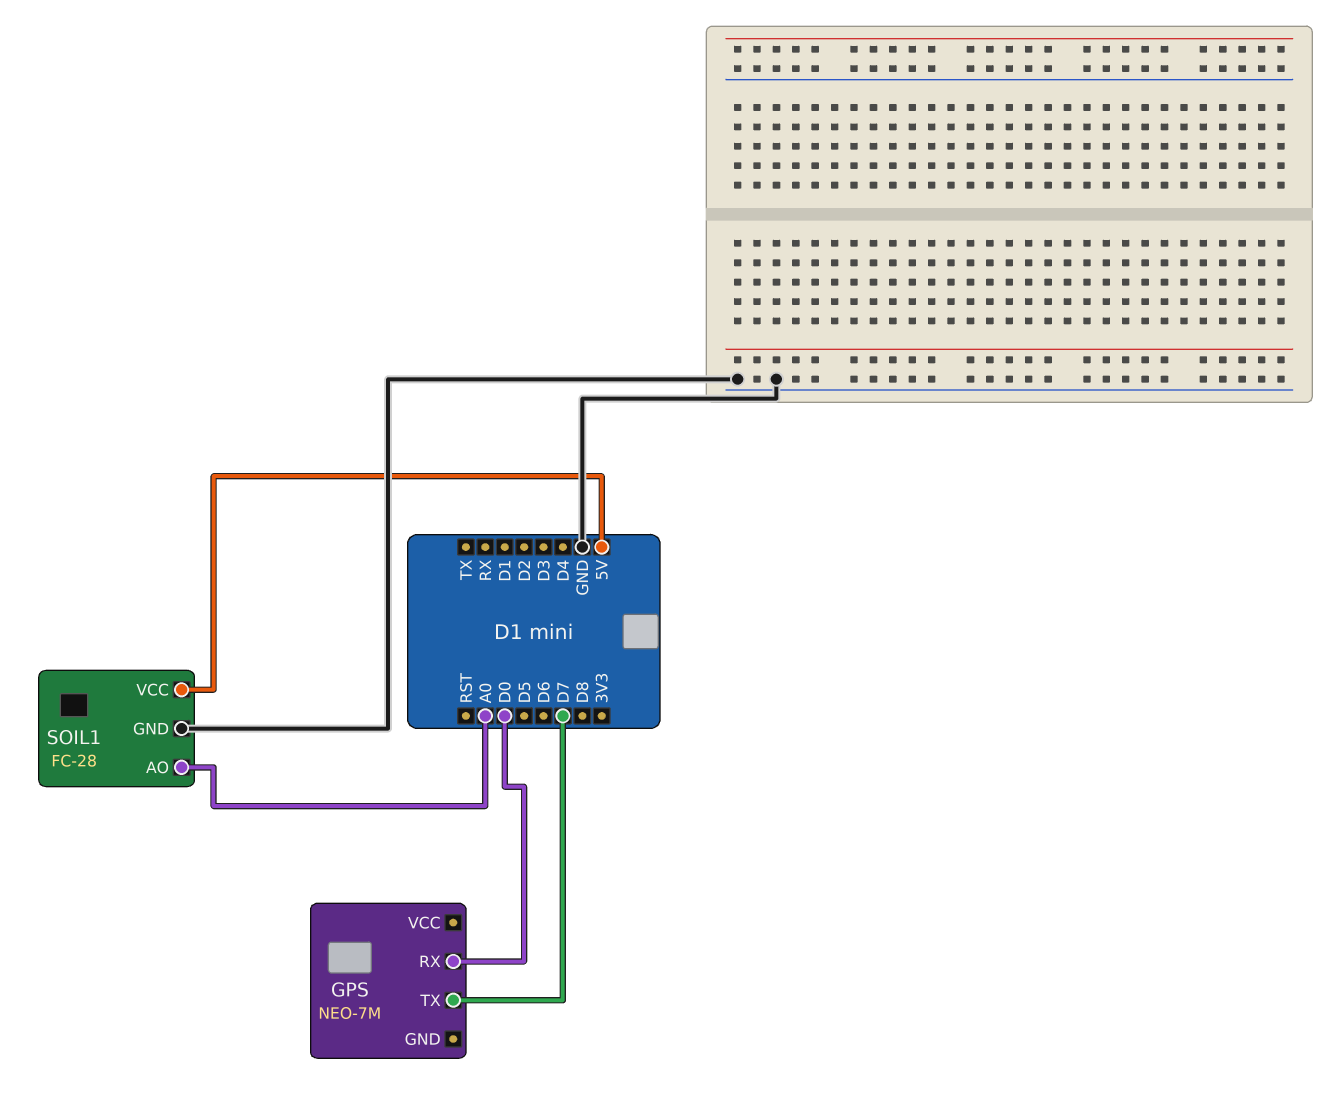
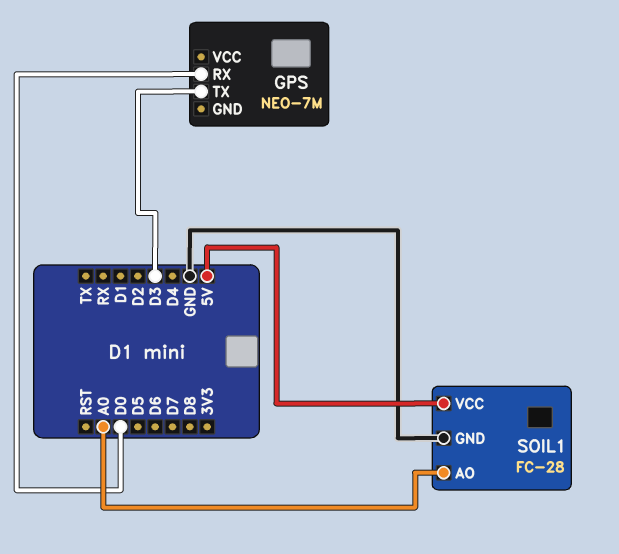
GPS pin TX: D7 -> D3

